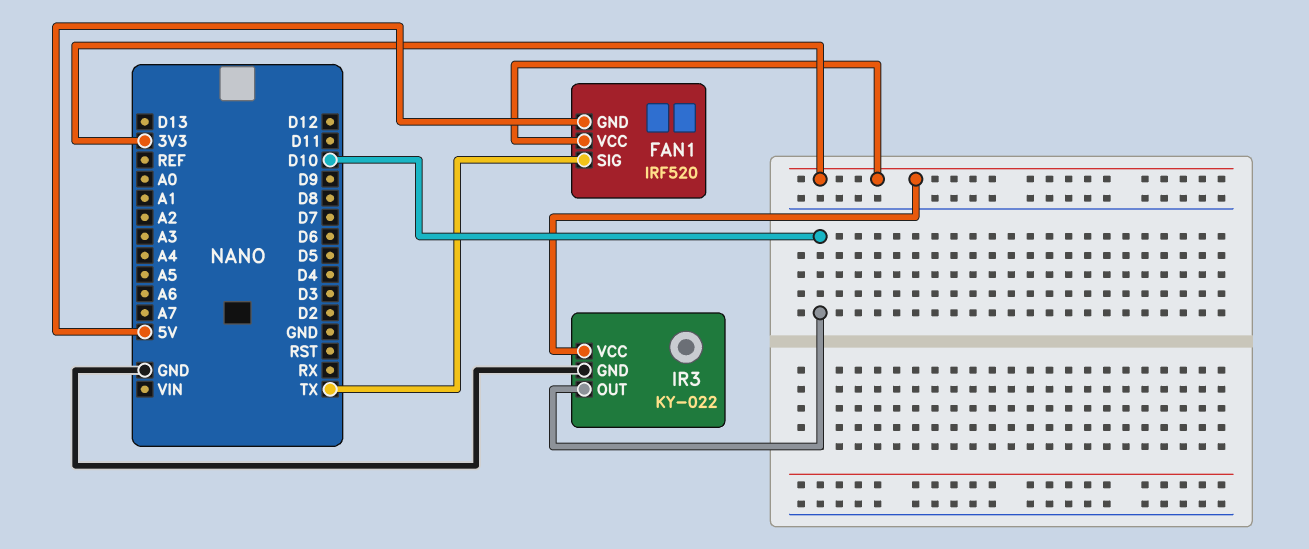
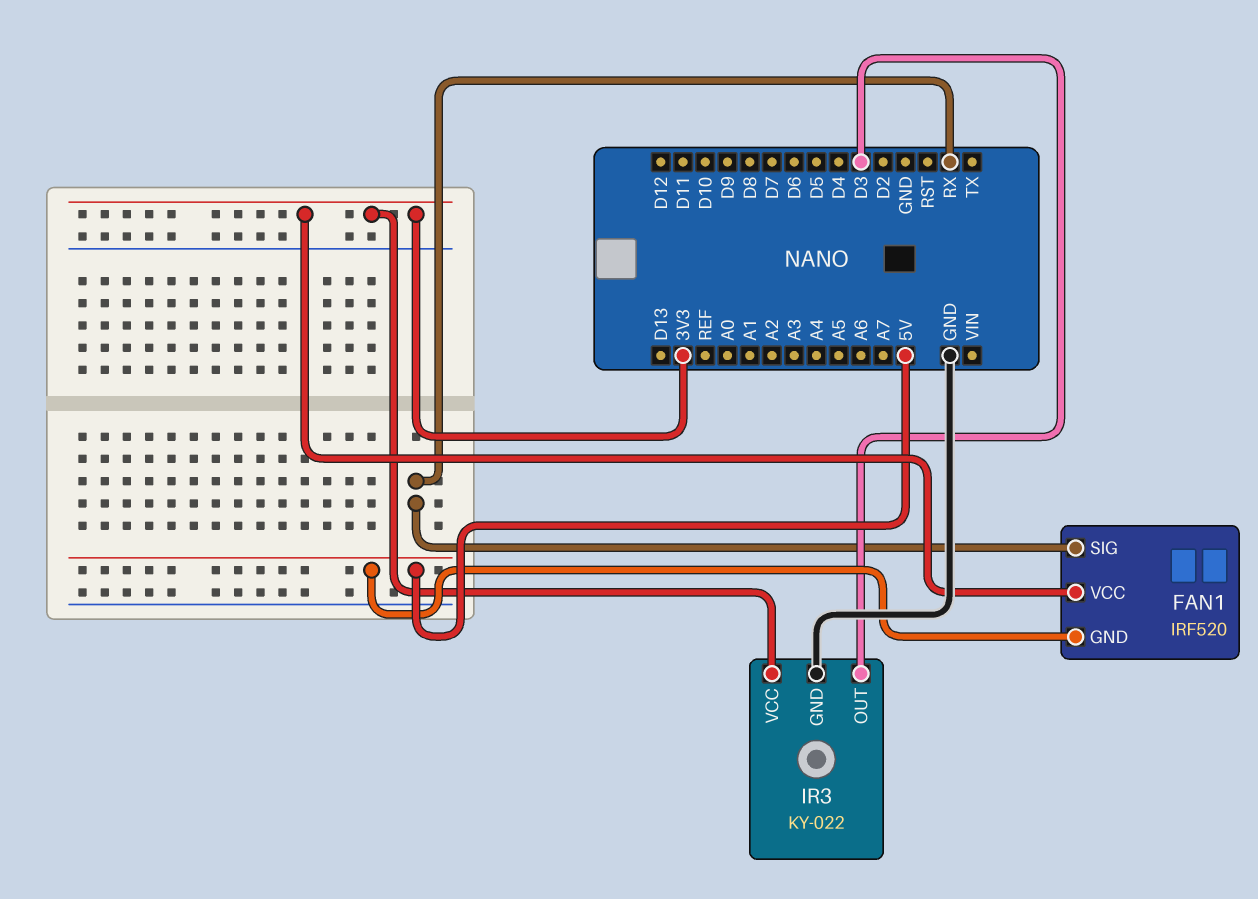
FAN1 pin SIG: TX -> RX
IR3 pin OUT: D10 -> D3

